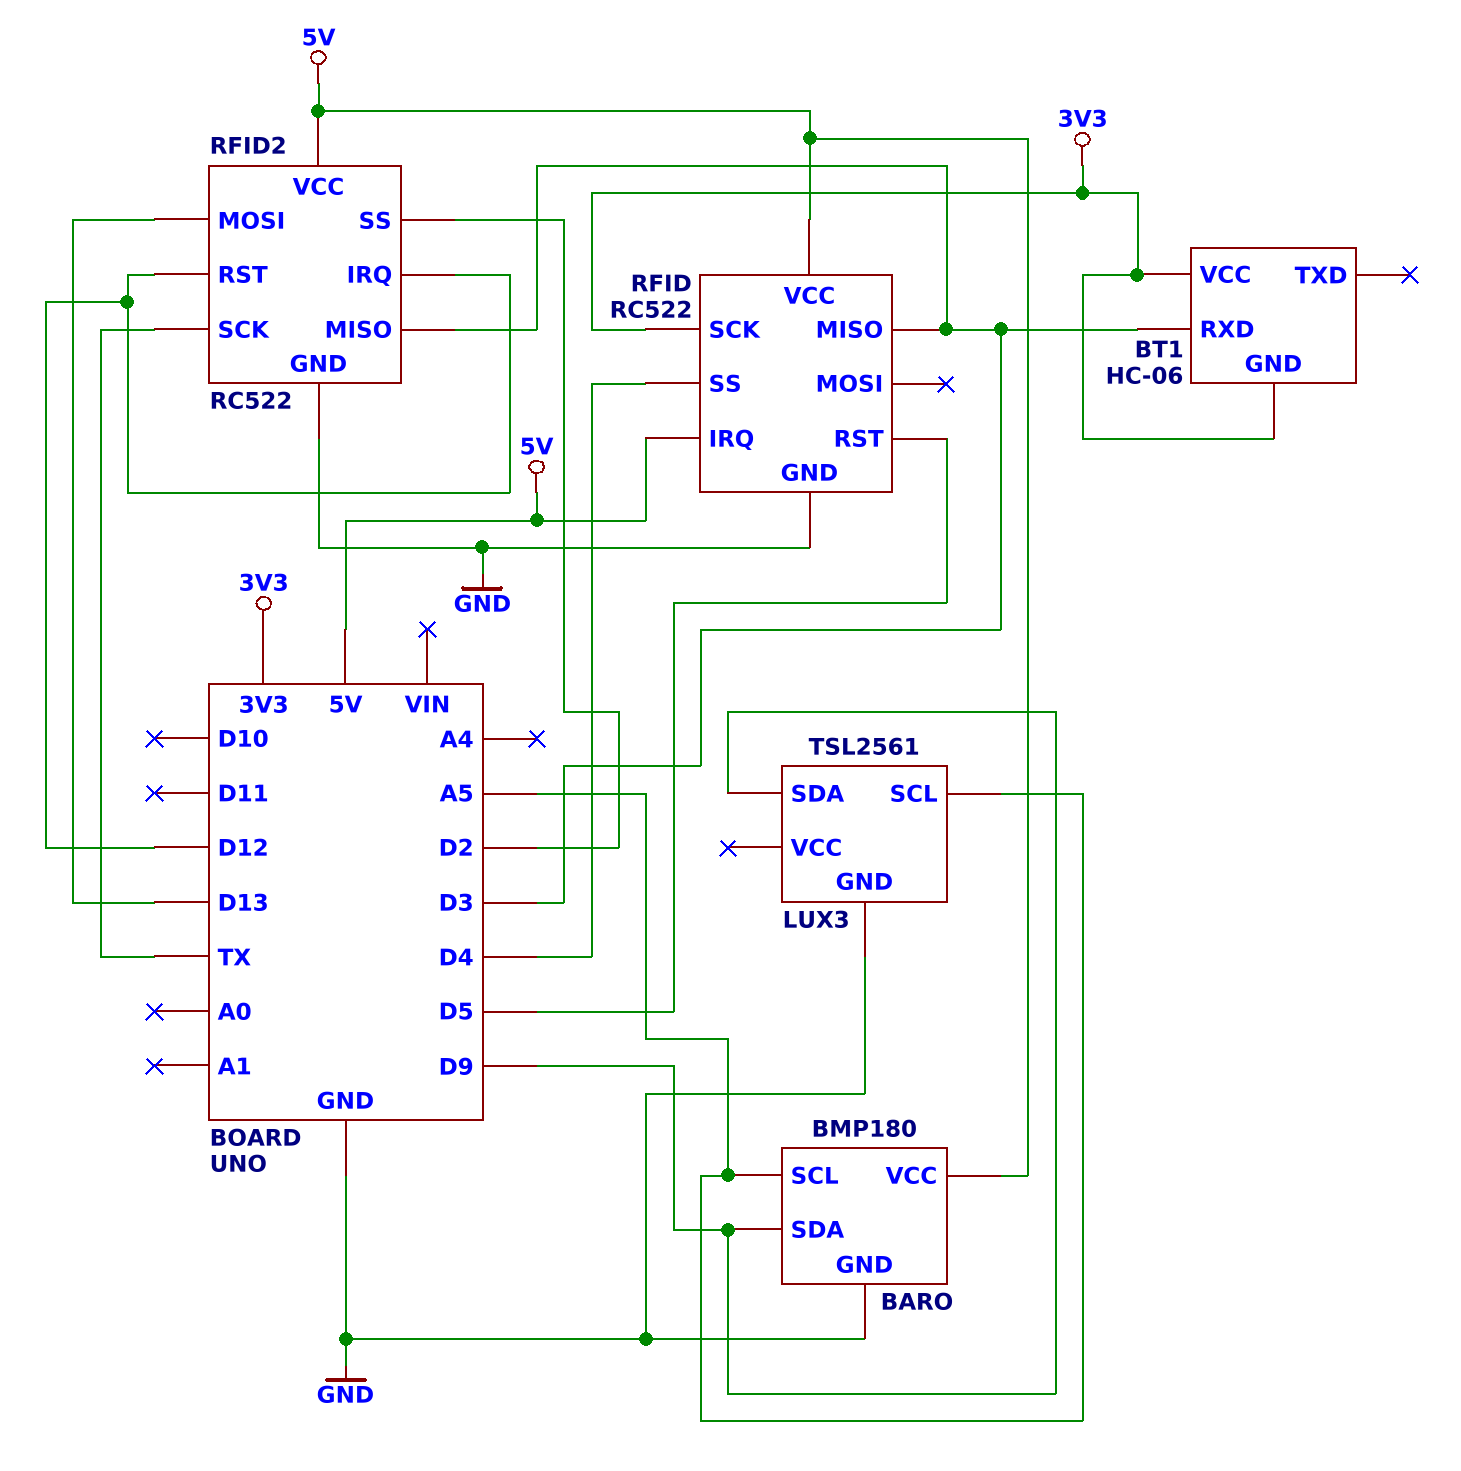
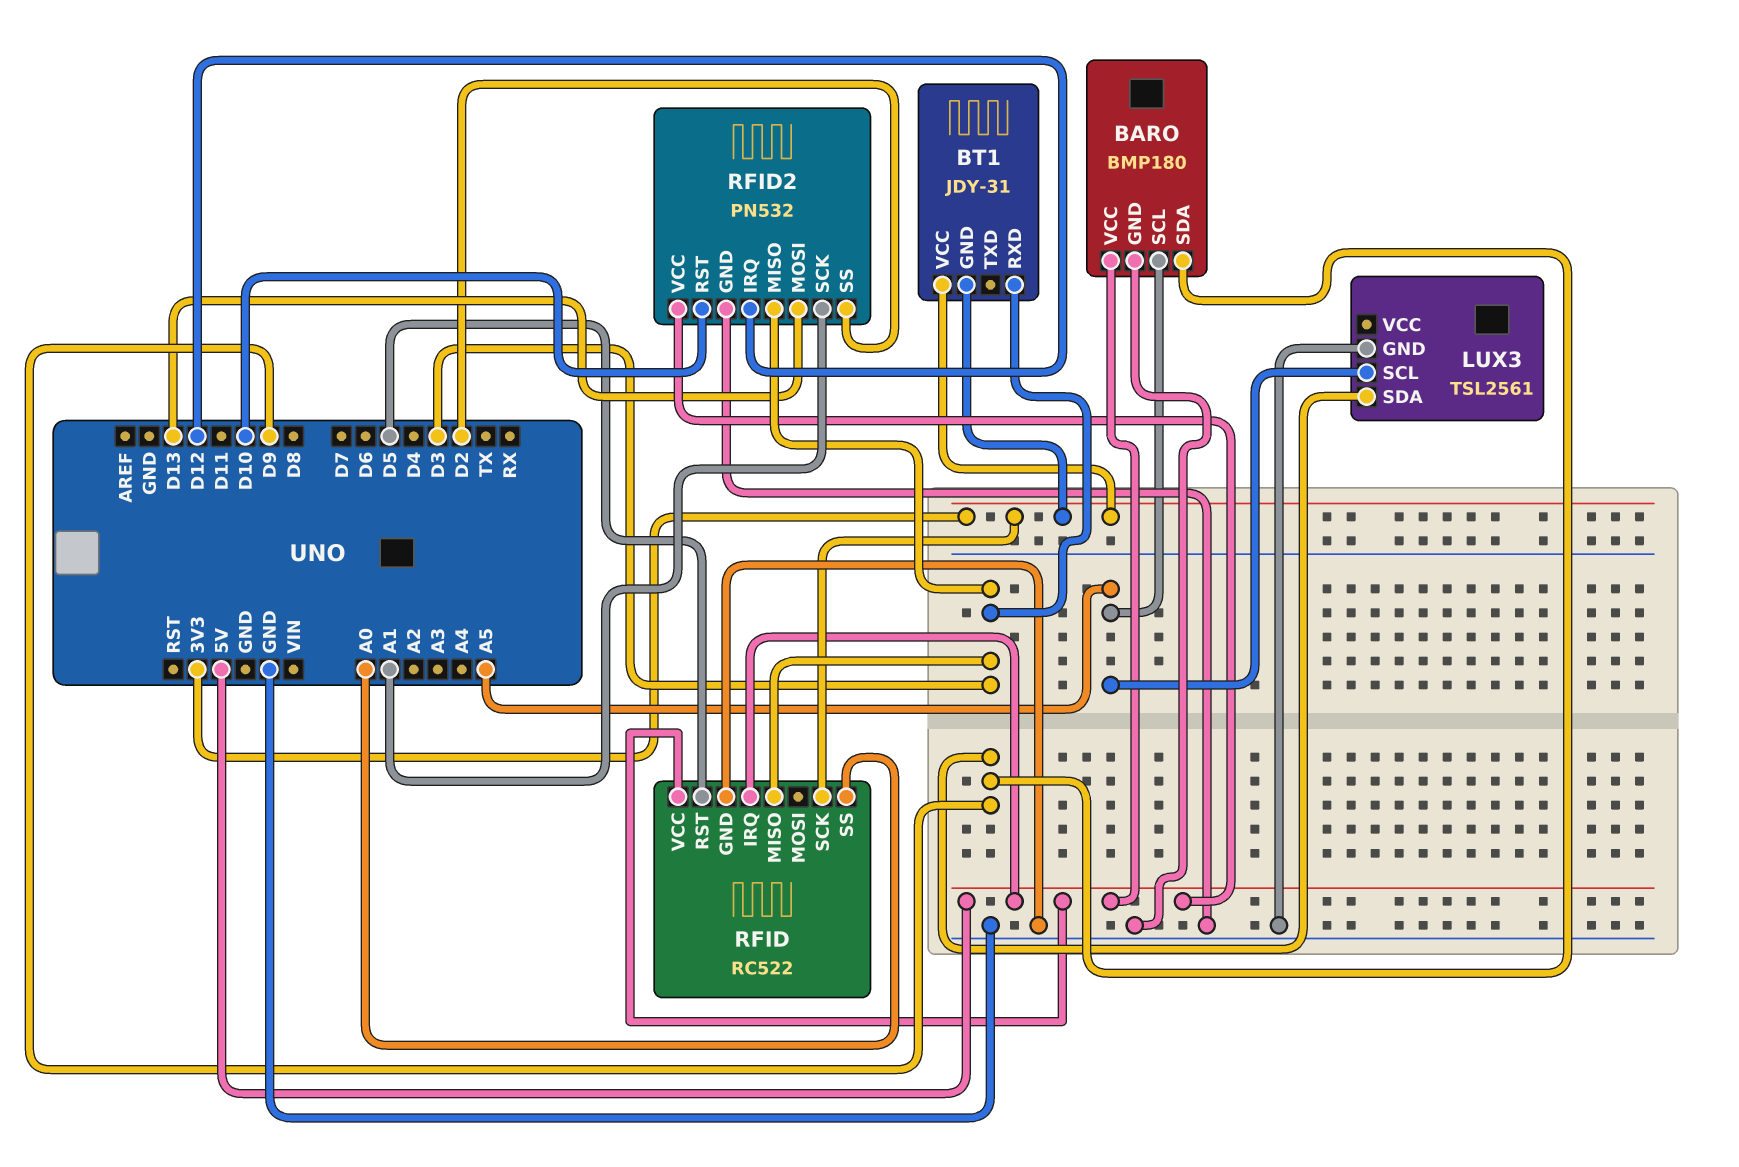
BT1: HC-06 -> JDY-31
RFID pin SS: D4 -> A0
RFID2: RC522 -> PN532
RFID2 pin RST: D12 -> D10
RFID2 pin SCK: TX -> A1

